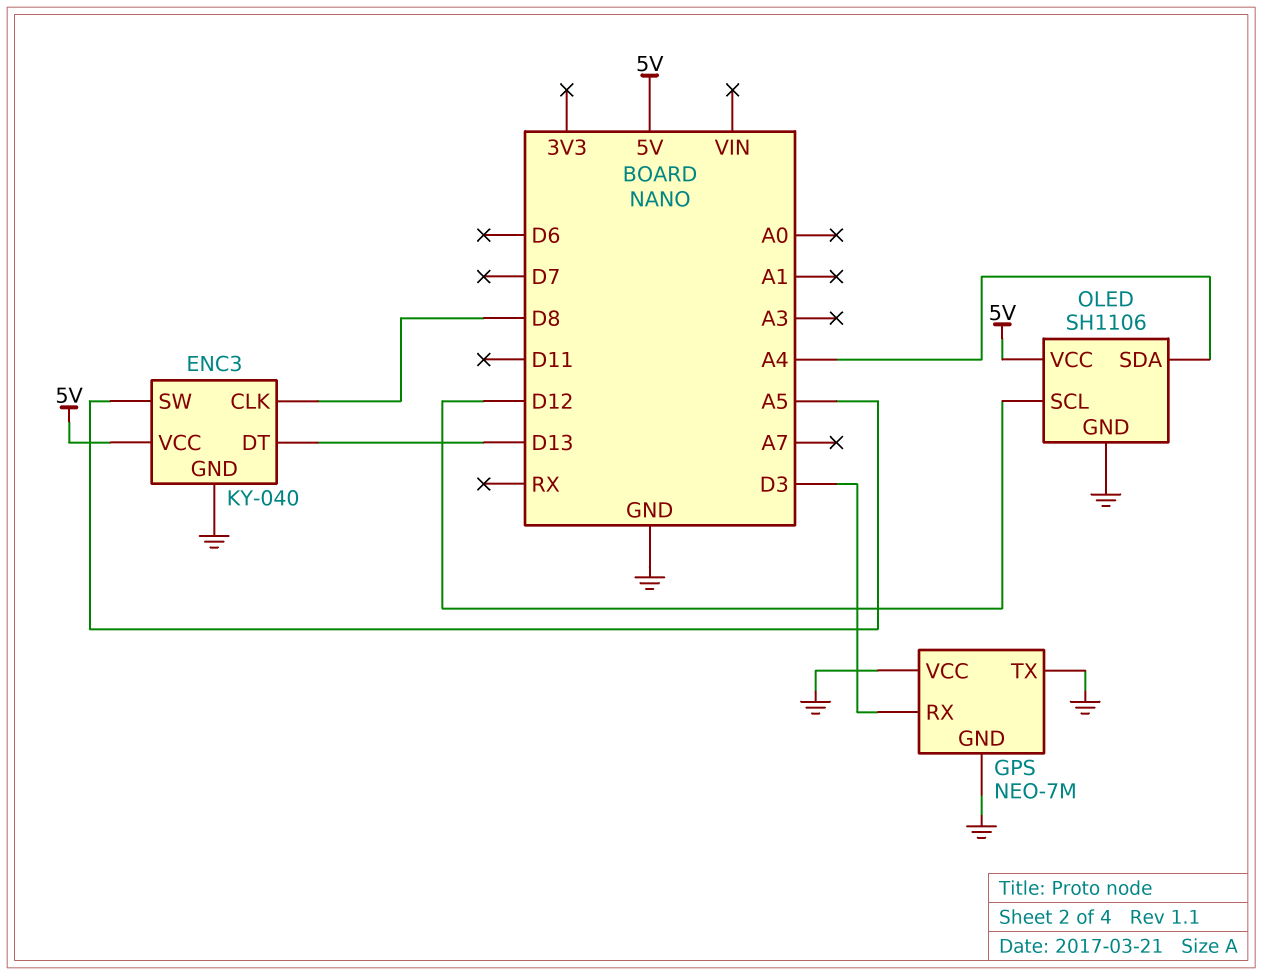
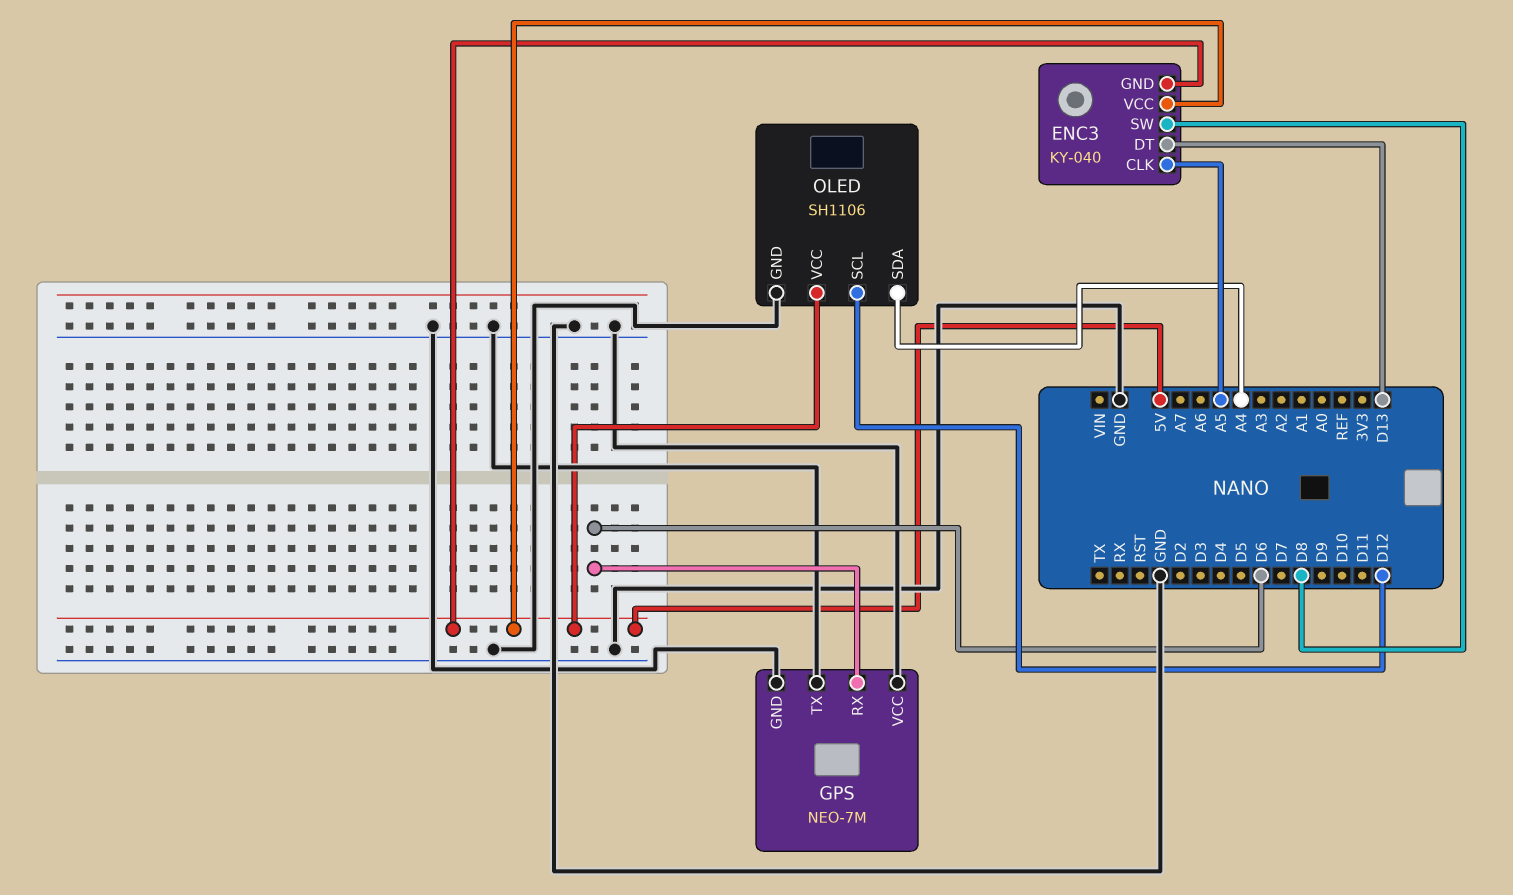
ENC3 pin CLK: D8 -> A5
ENC3 pin GND: GND -> 5V
ENC3 pin SW: A5 -> D8
GPS pin RX: D3 -> D6

